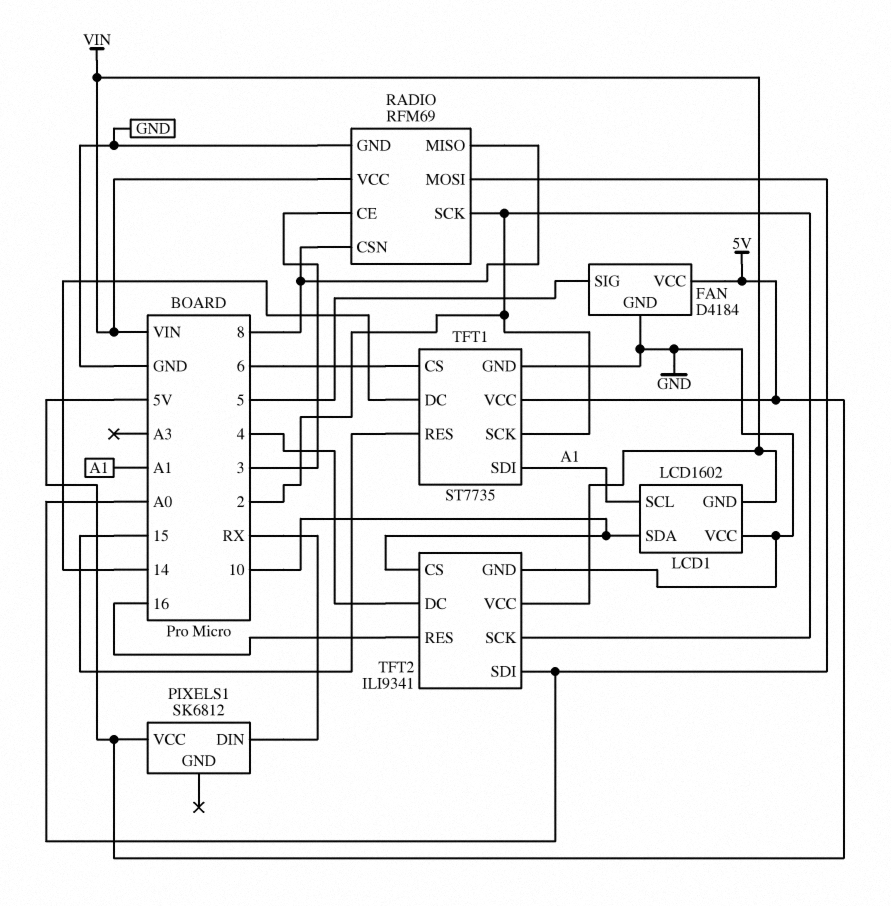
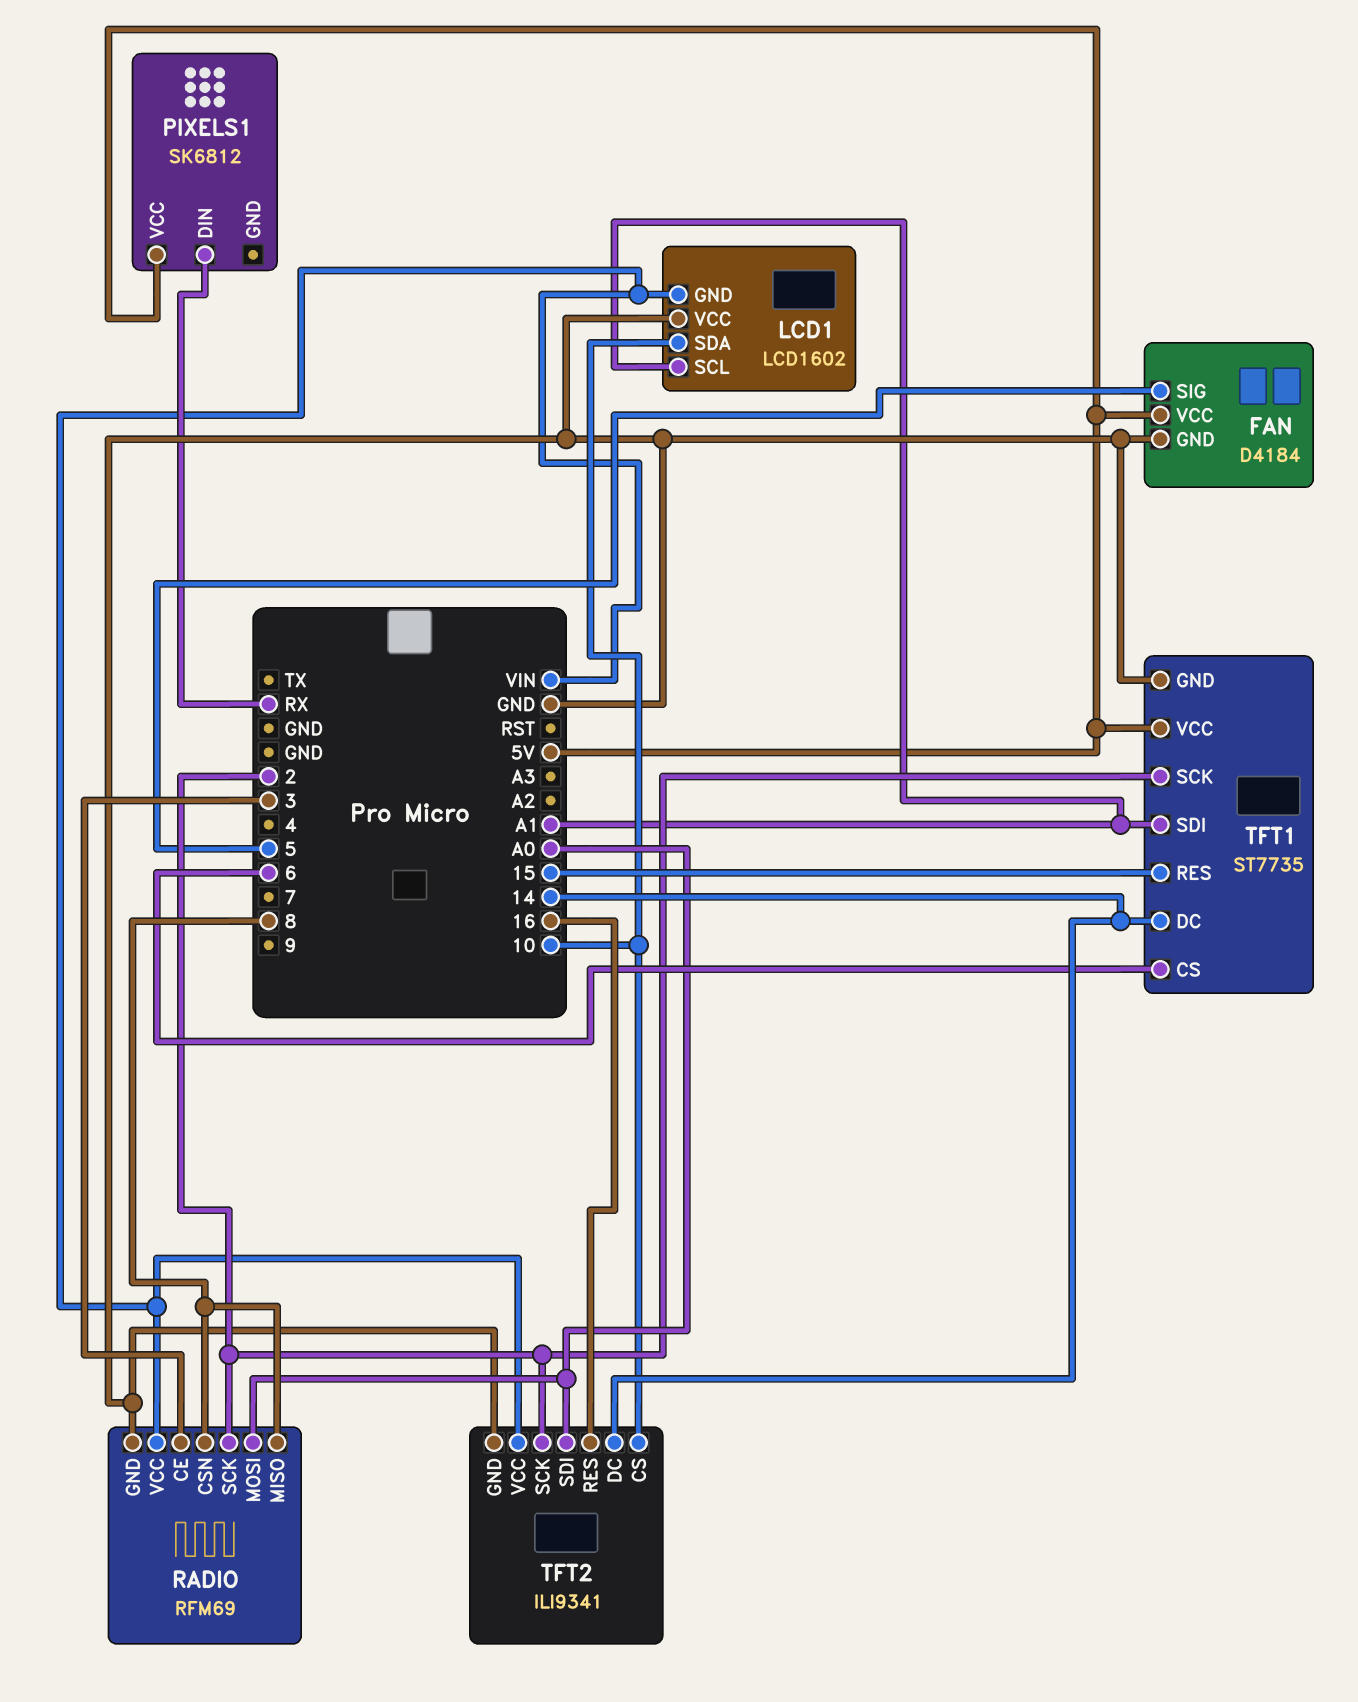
TFT2 pin DC: 4 -> 14

